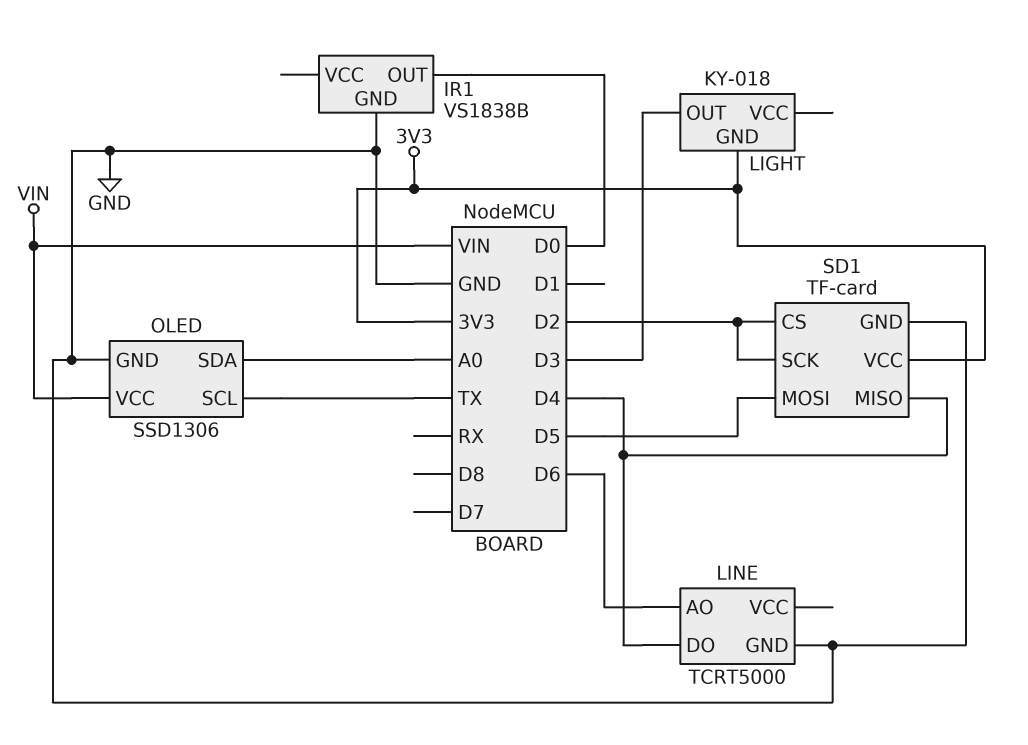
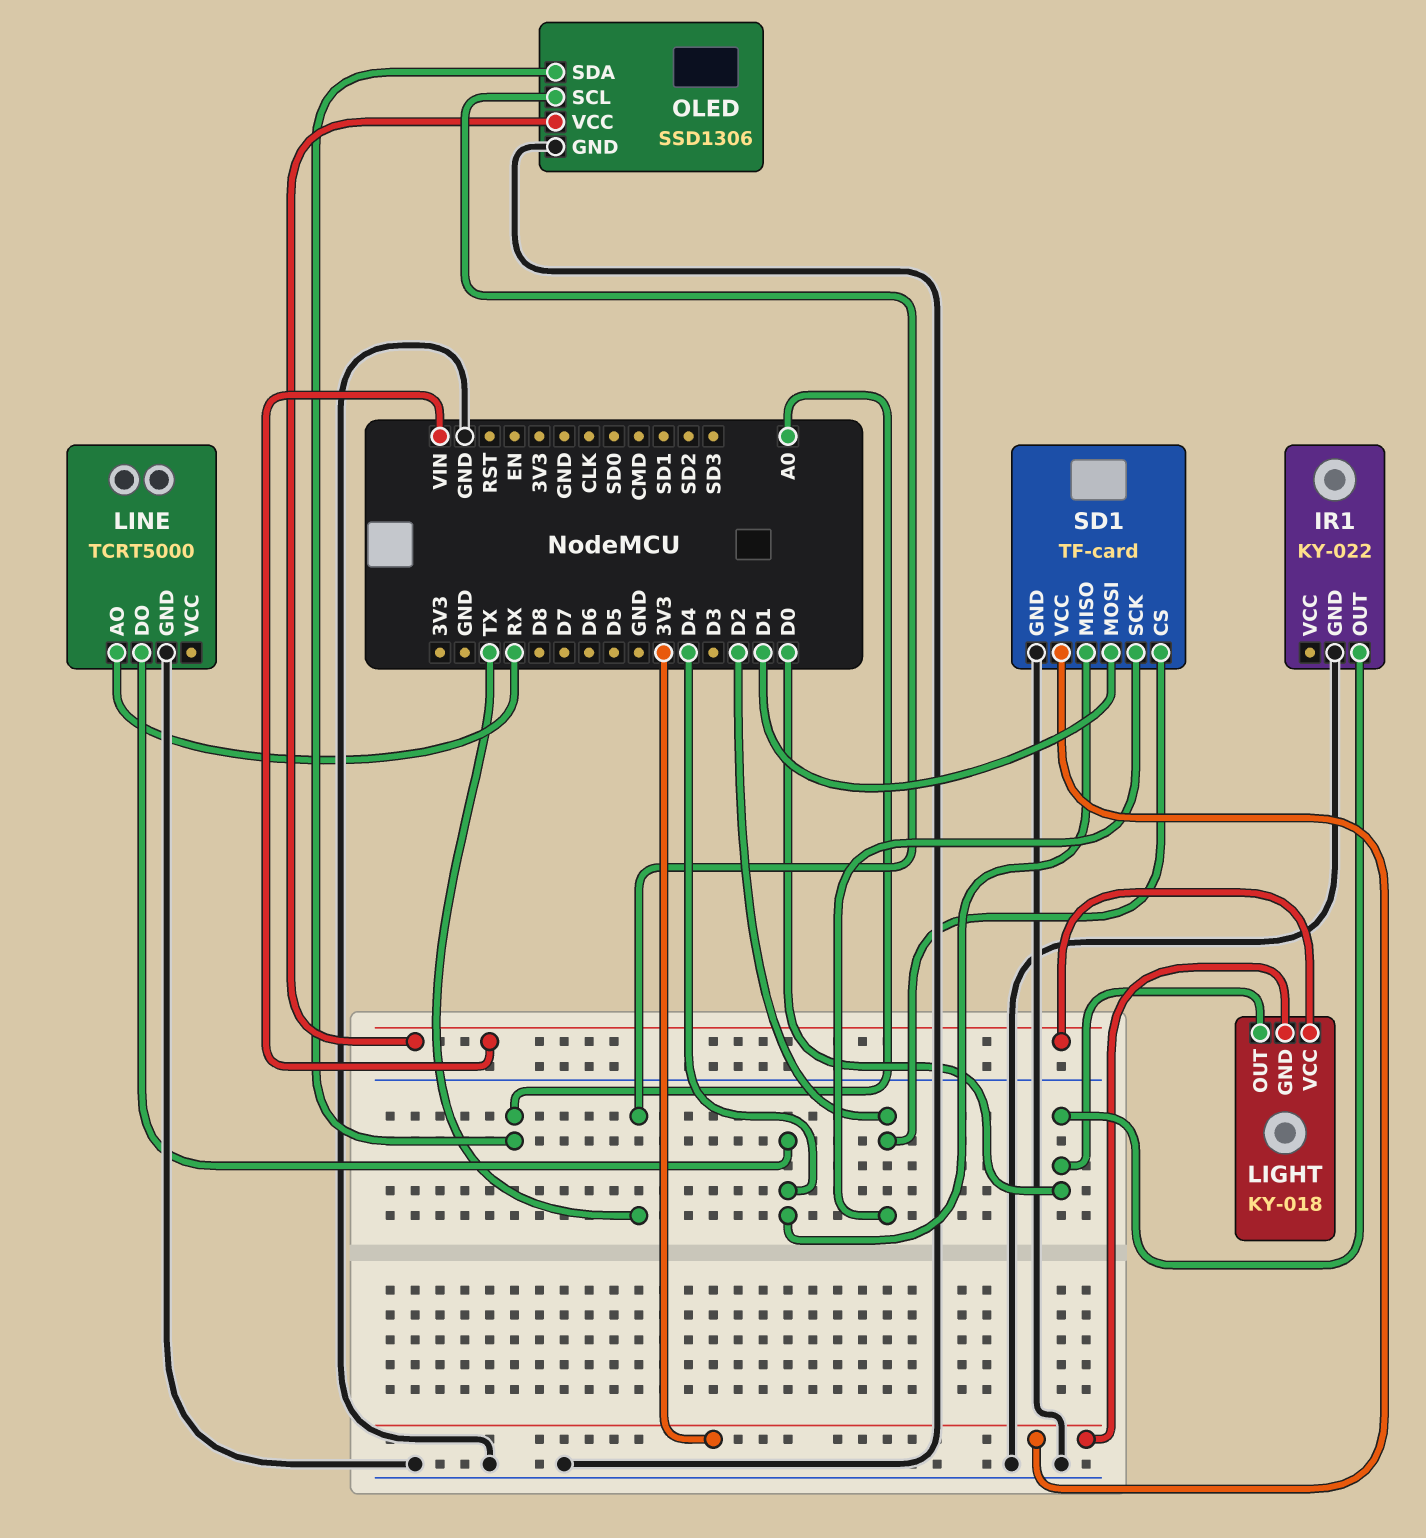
IR1: VS1838B -> KY-022
LIGHT pin OUT: D3 -> D0
LIGHT pin VCC: none -> VIN
LINE pin AO: D6 -> RX
SD1 pin MOSI: D5 -> D1

